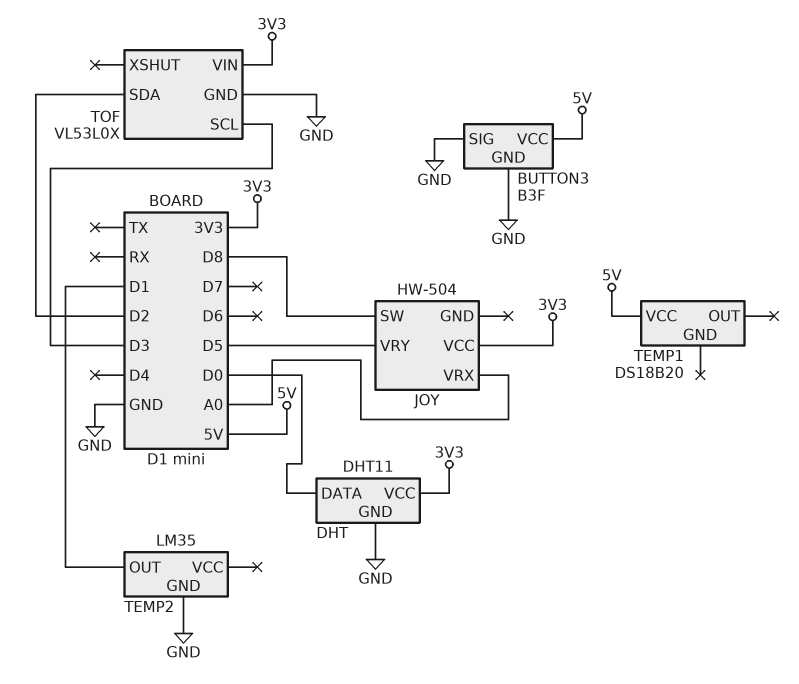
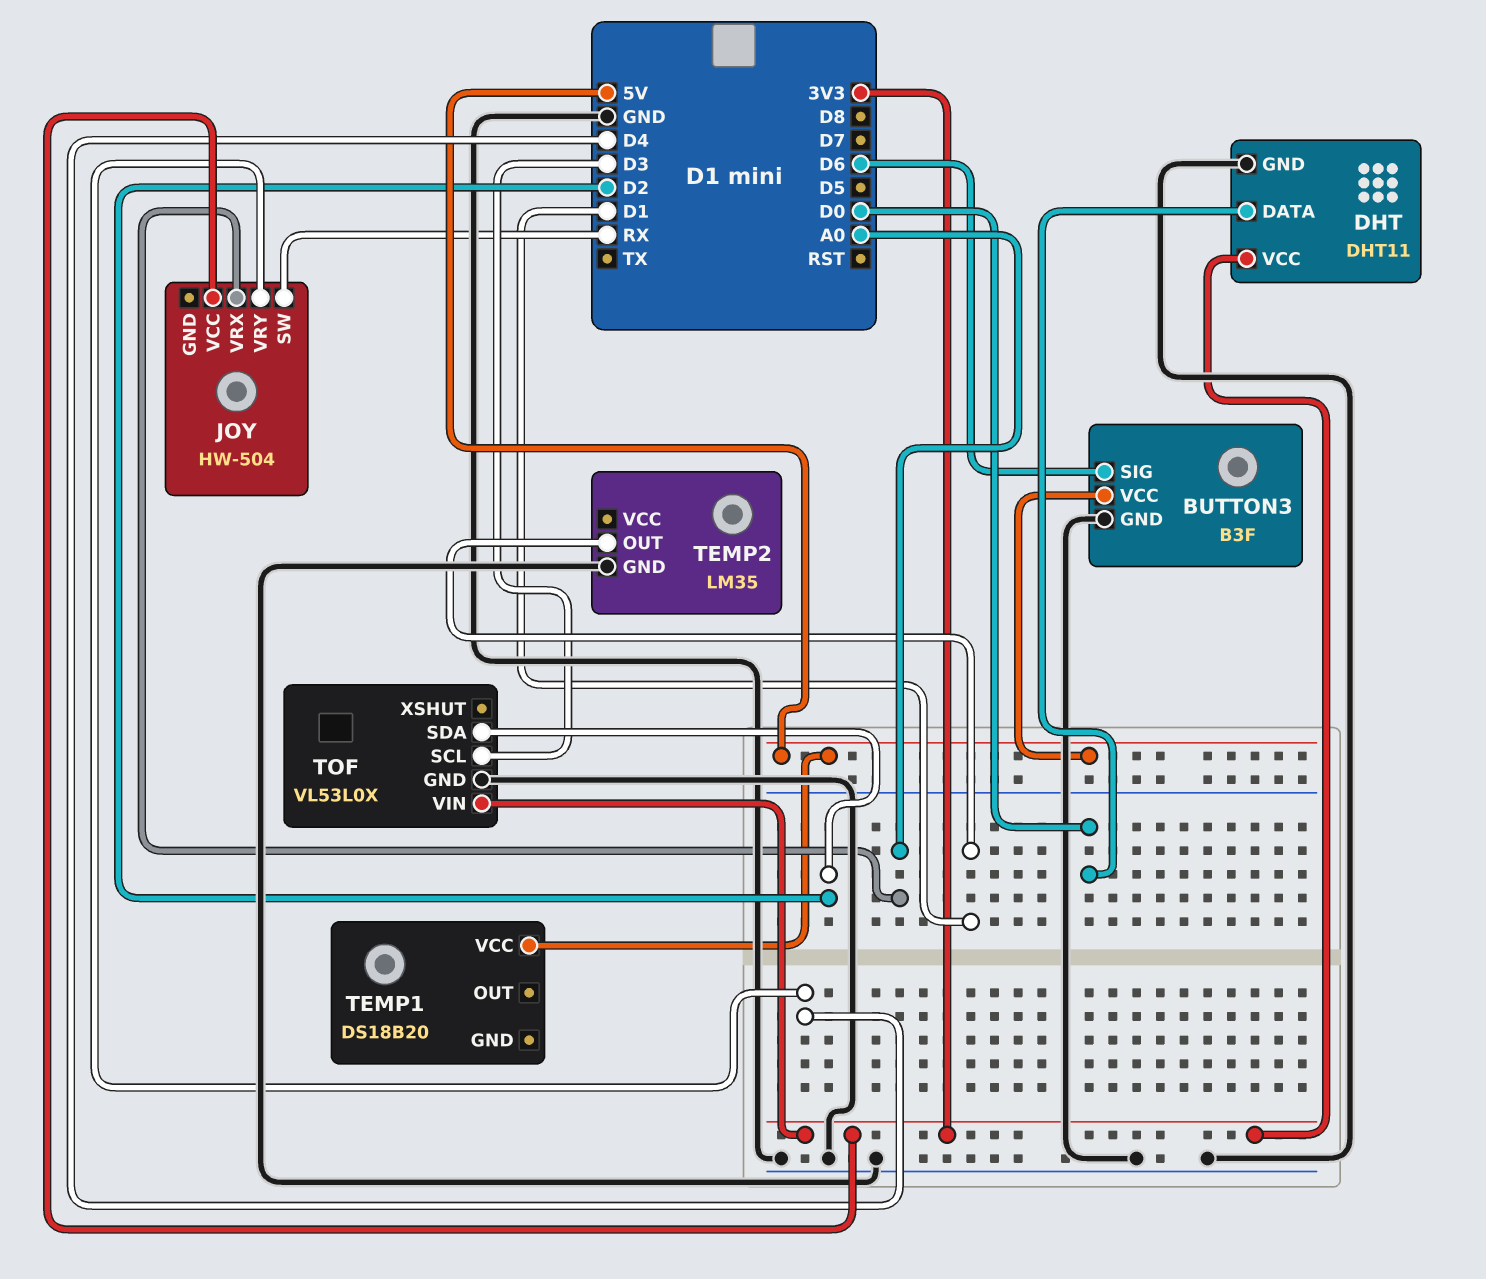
BUTTON3 pin SIG: GND -> D6
JOY pin SW: D8 -> RX
JOY pin VRY: D5 -> D4

